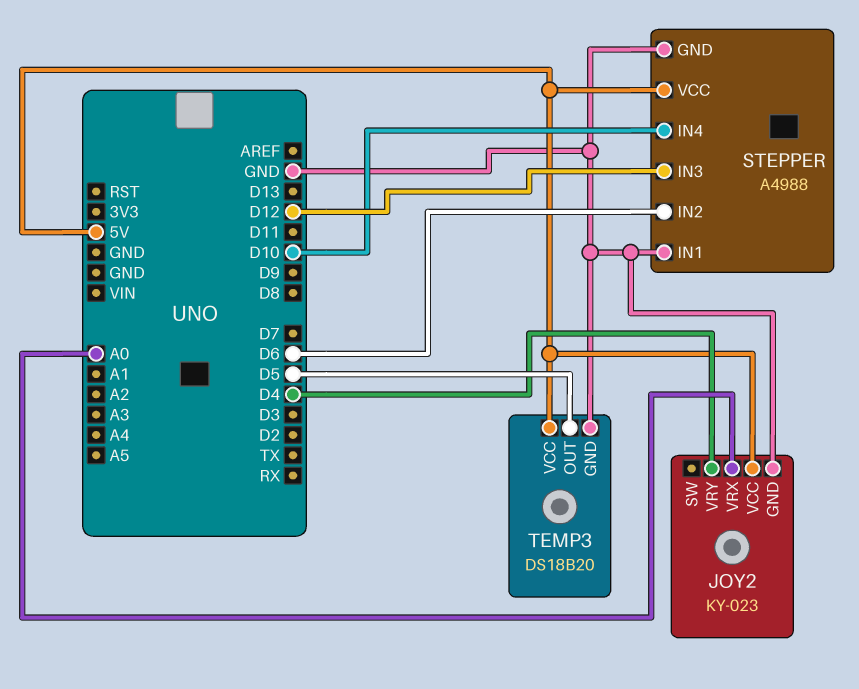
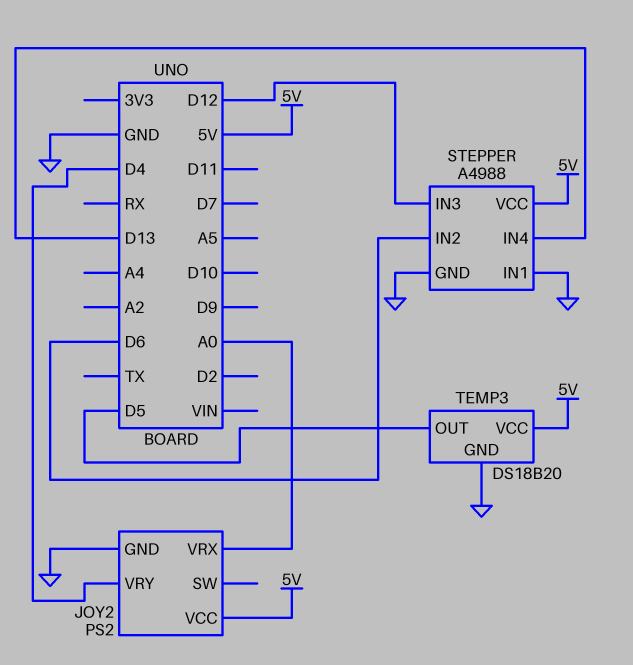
JOY2: KY-023 -> PS2
STEPPER pin IN4: D10 -> D13

